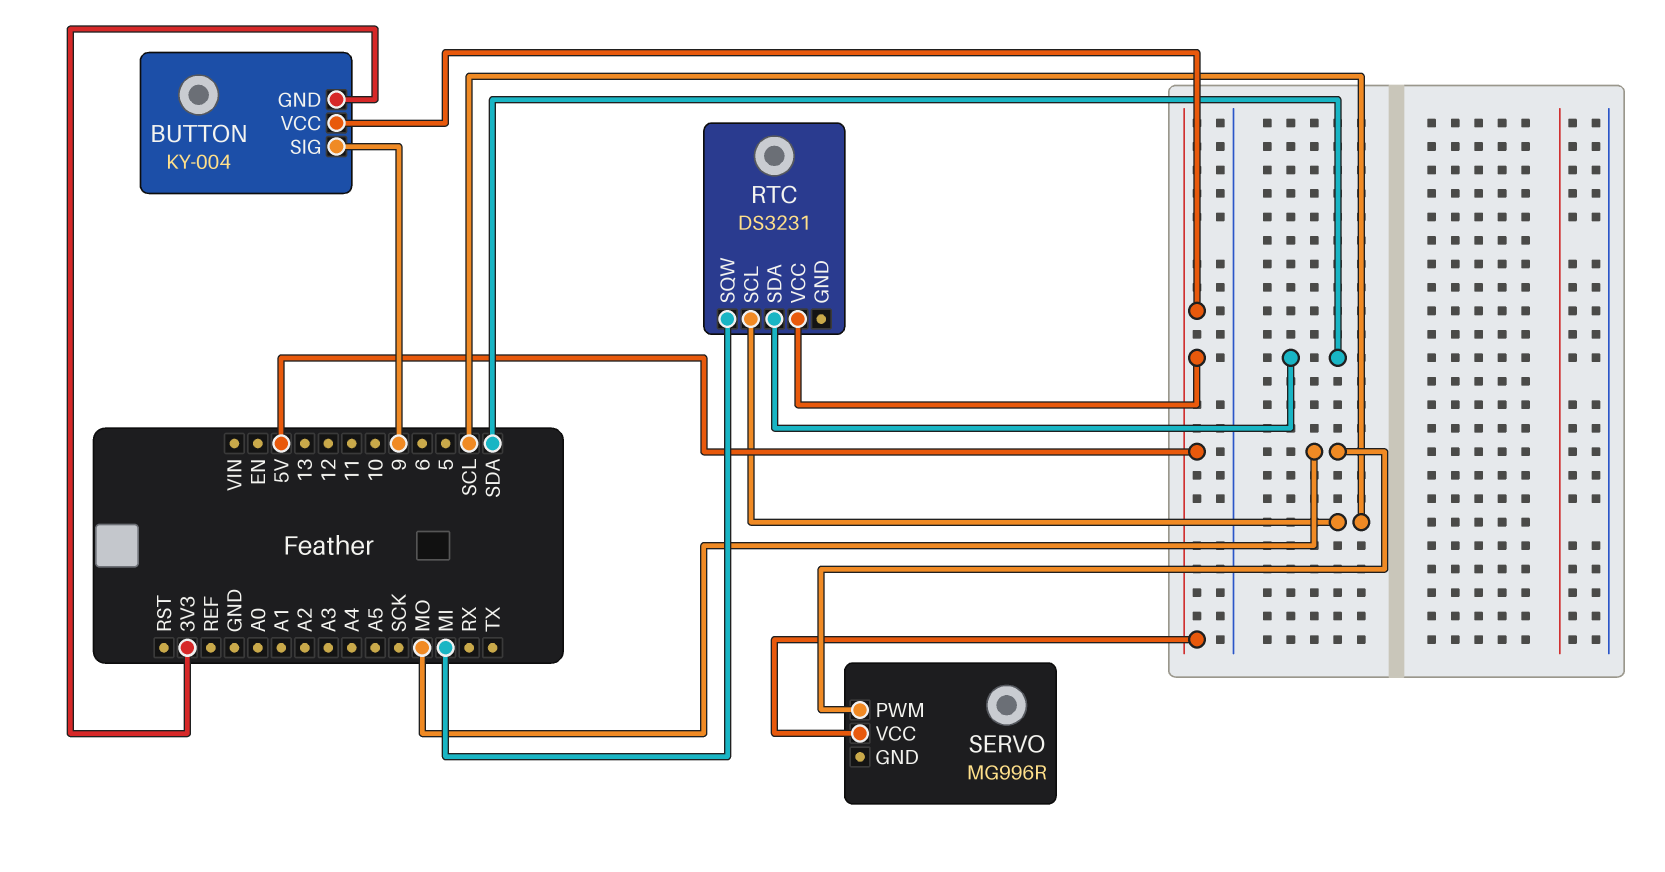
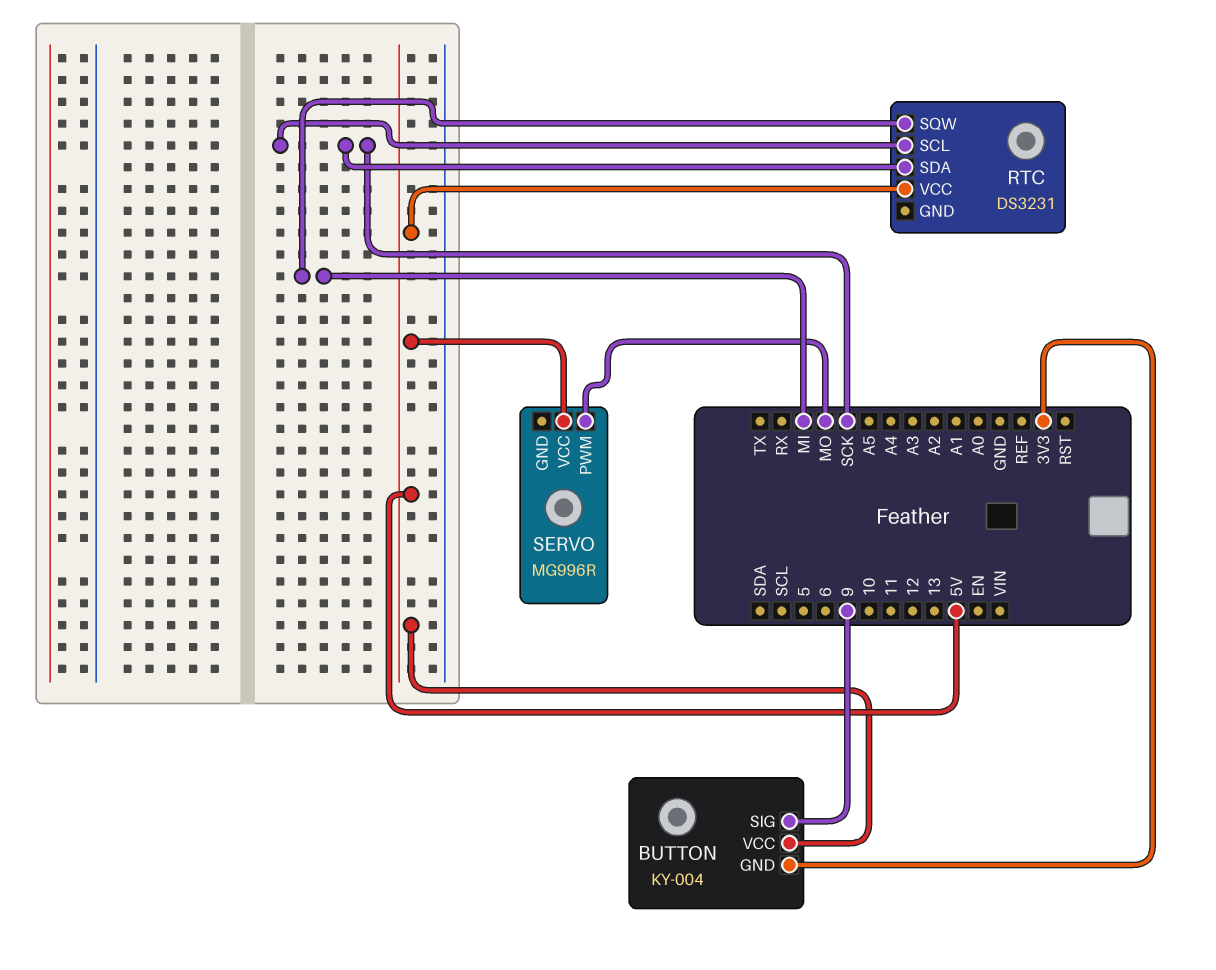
RTC pin SCL: SCL -> SCK
RTC pin SDA: SDA -> SCK

